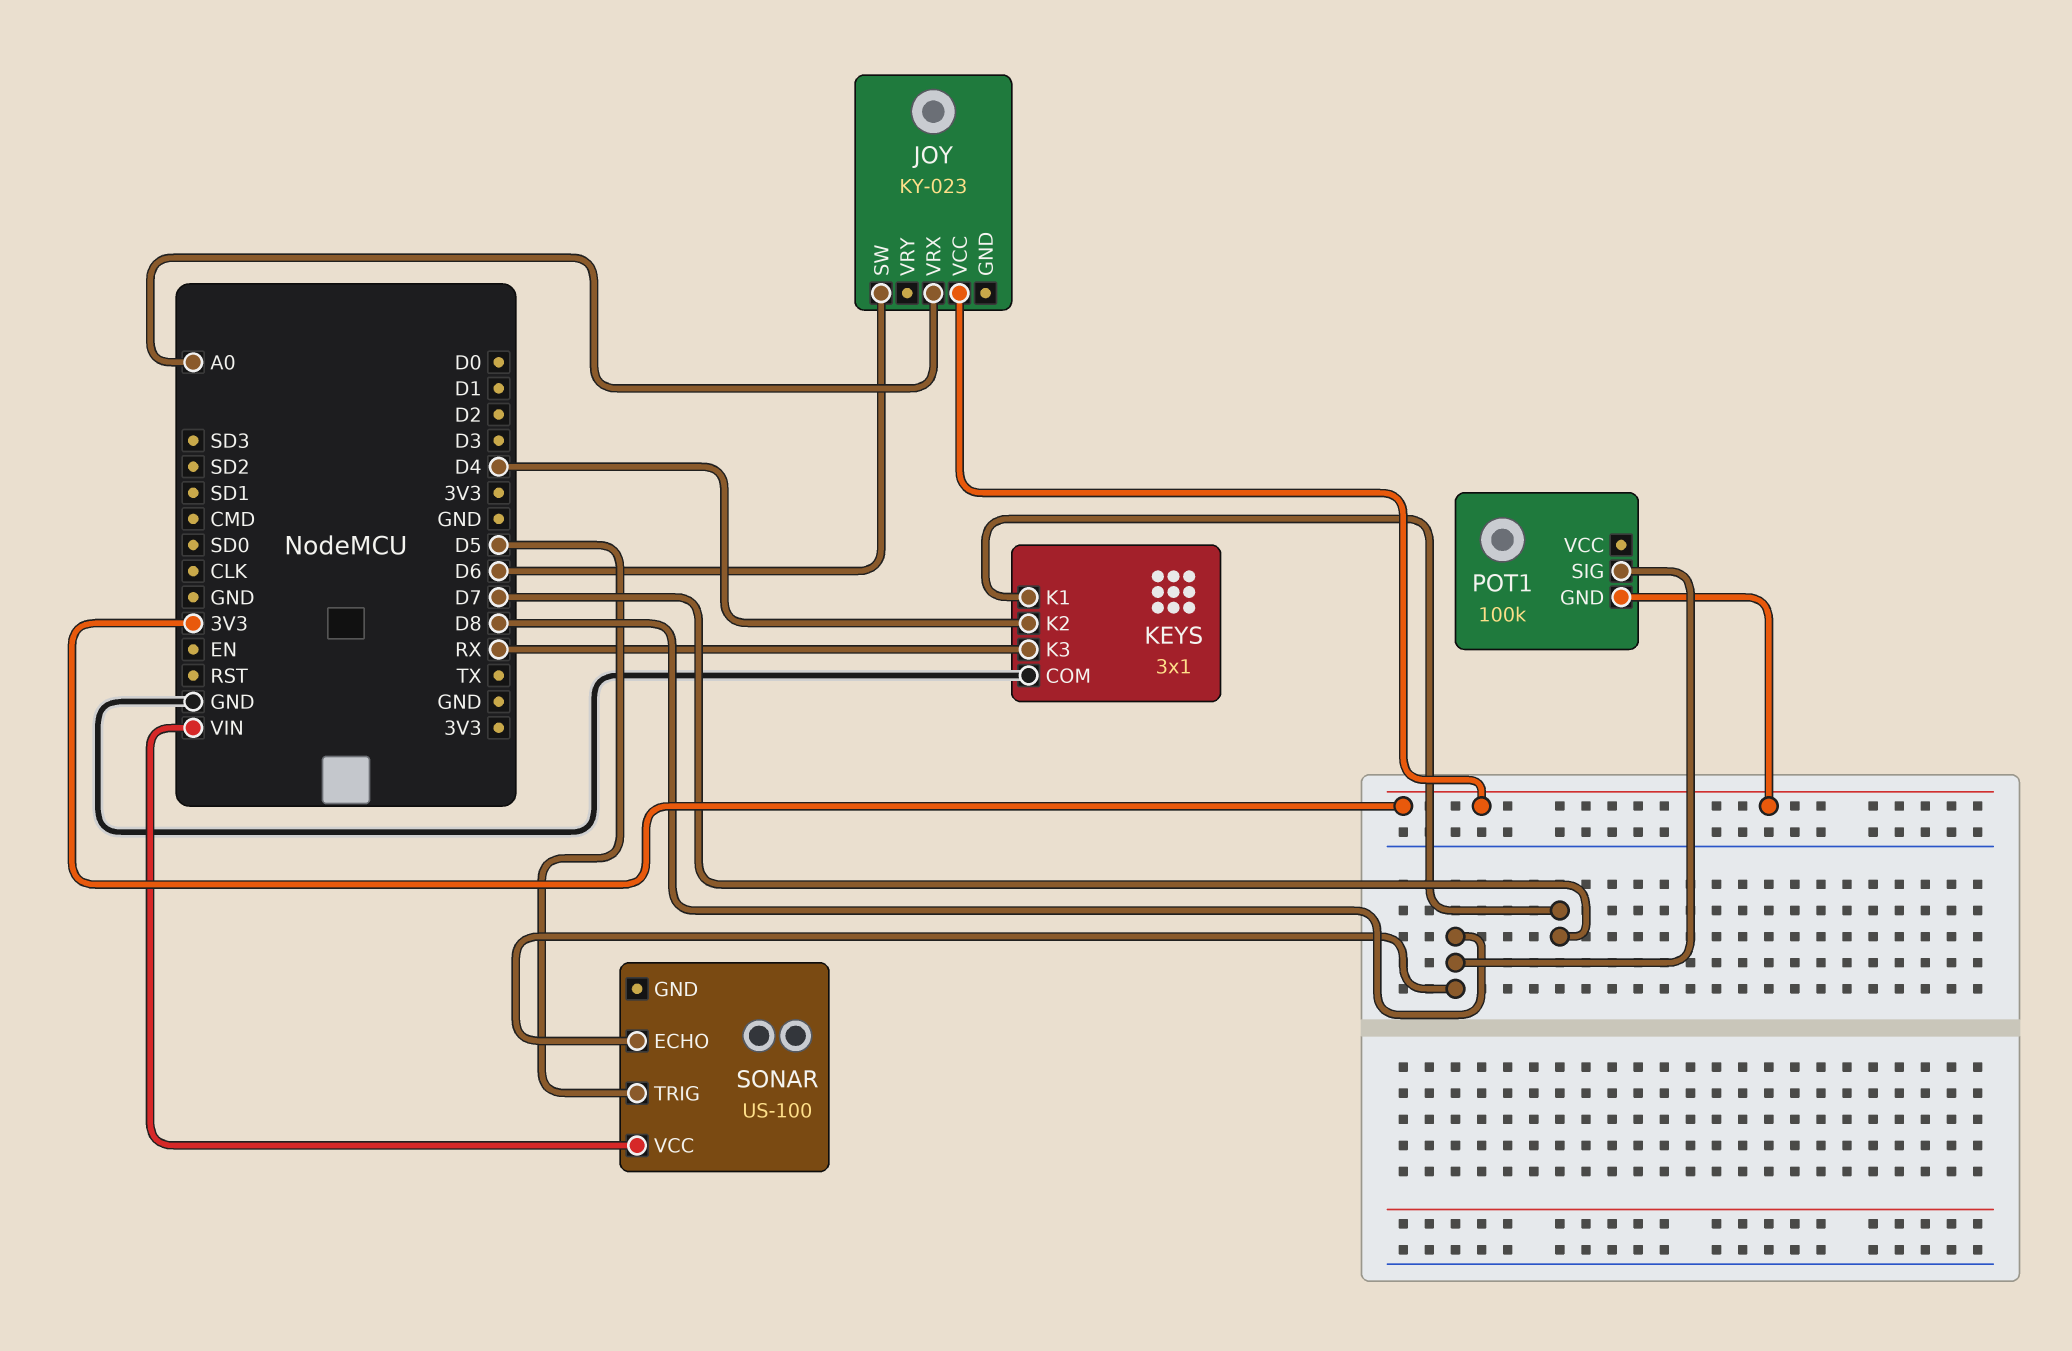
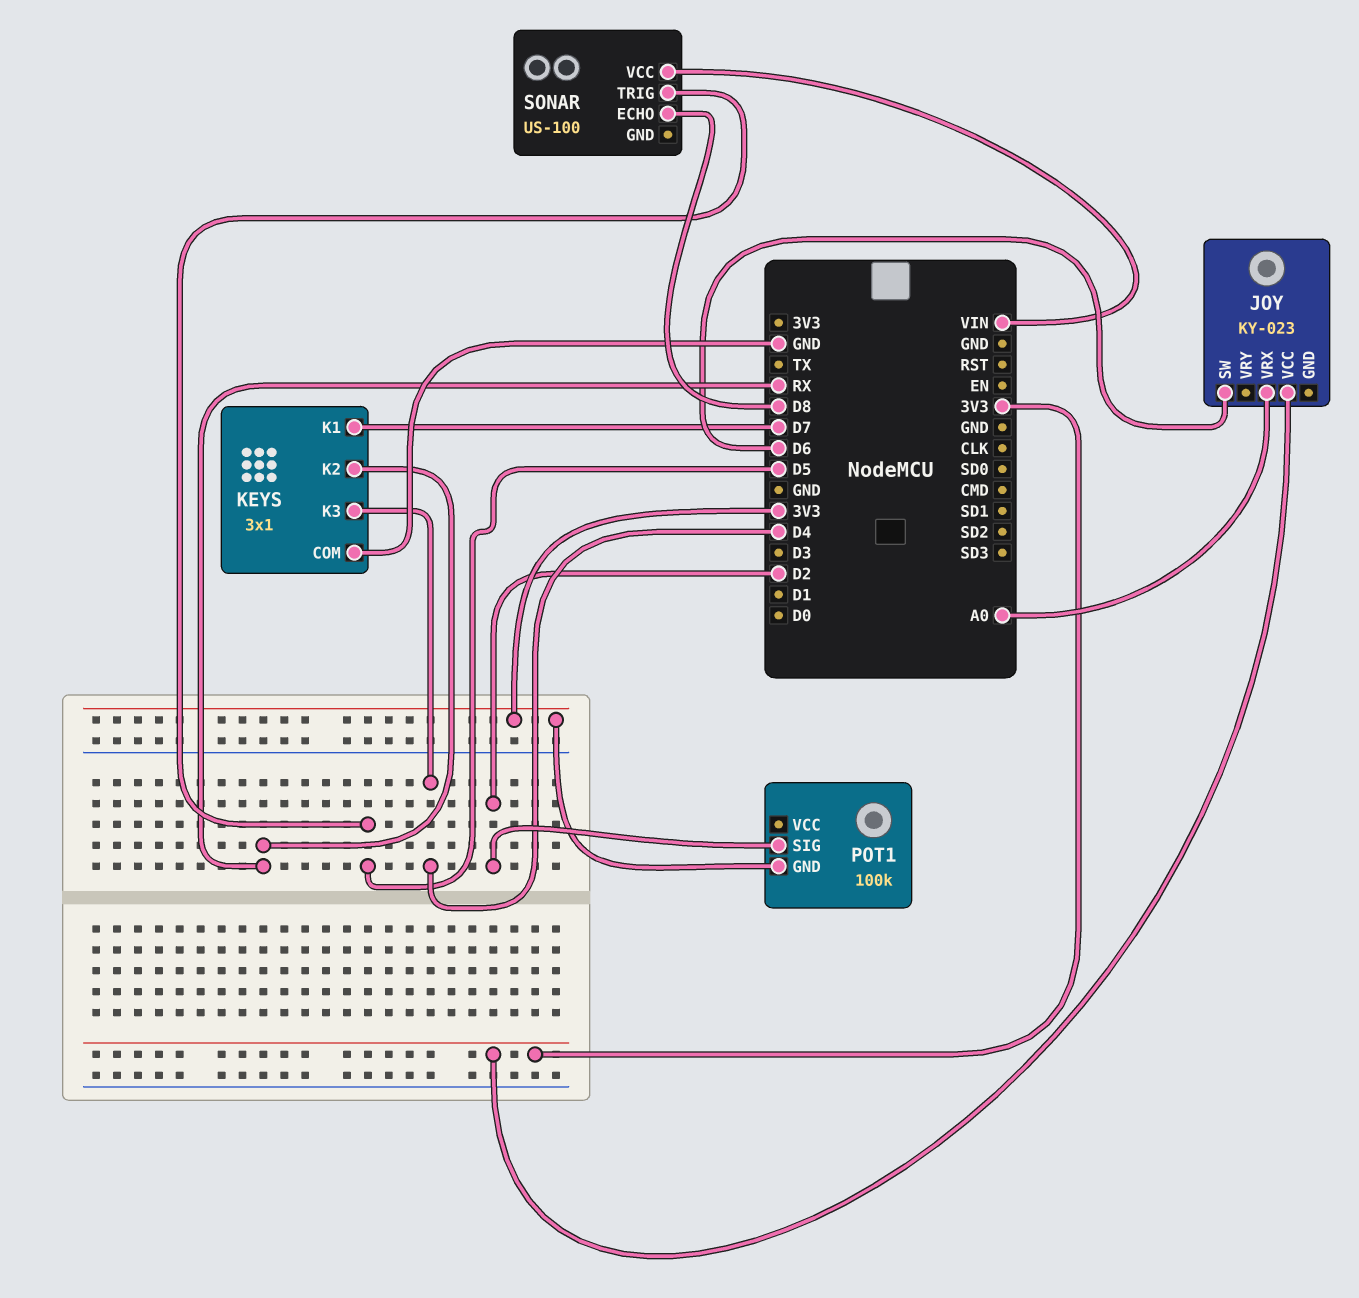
KEYS pin K2: D4 -> RX
KEYS pin K3: RX -> D4
POT1 pin SIG: D8 -> D2

